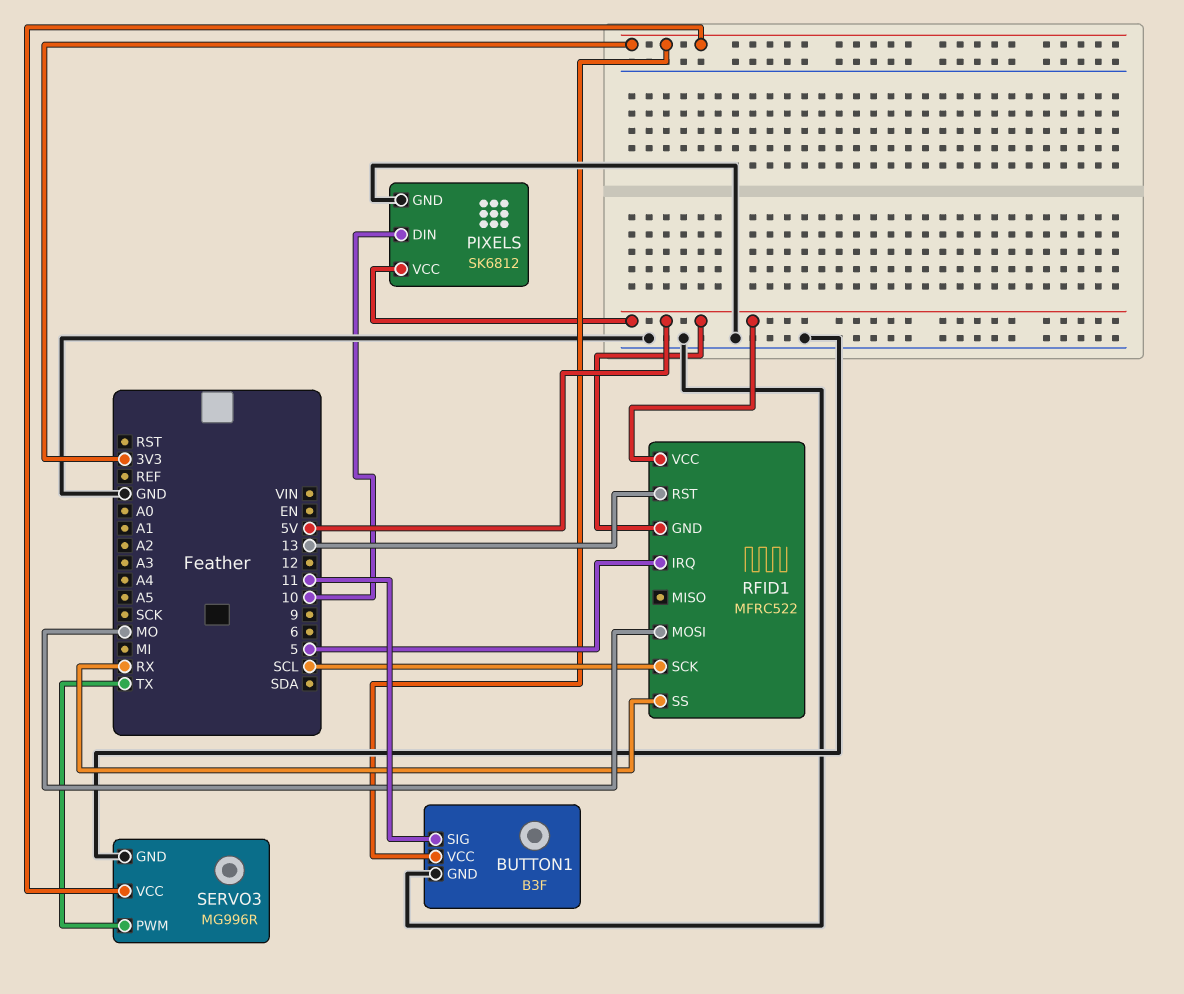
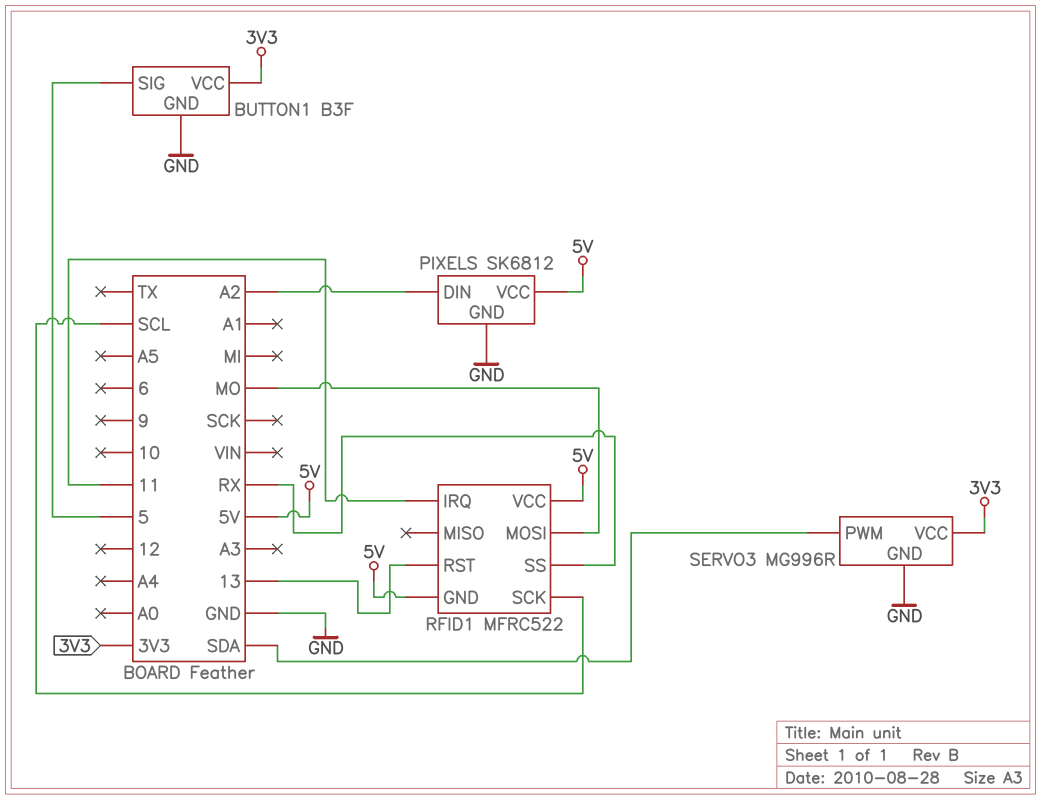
BUTTON1 pin SIG: 11 -> 5
PIXELS pin DIN: 10 -> A2
RFID1 pin IRQ: 5 -> 11
SERVO3 pin PWM: TX -> SDA

